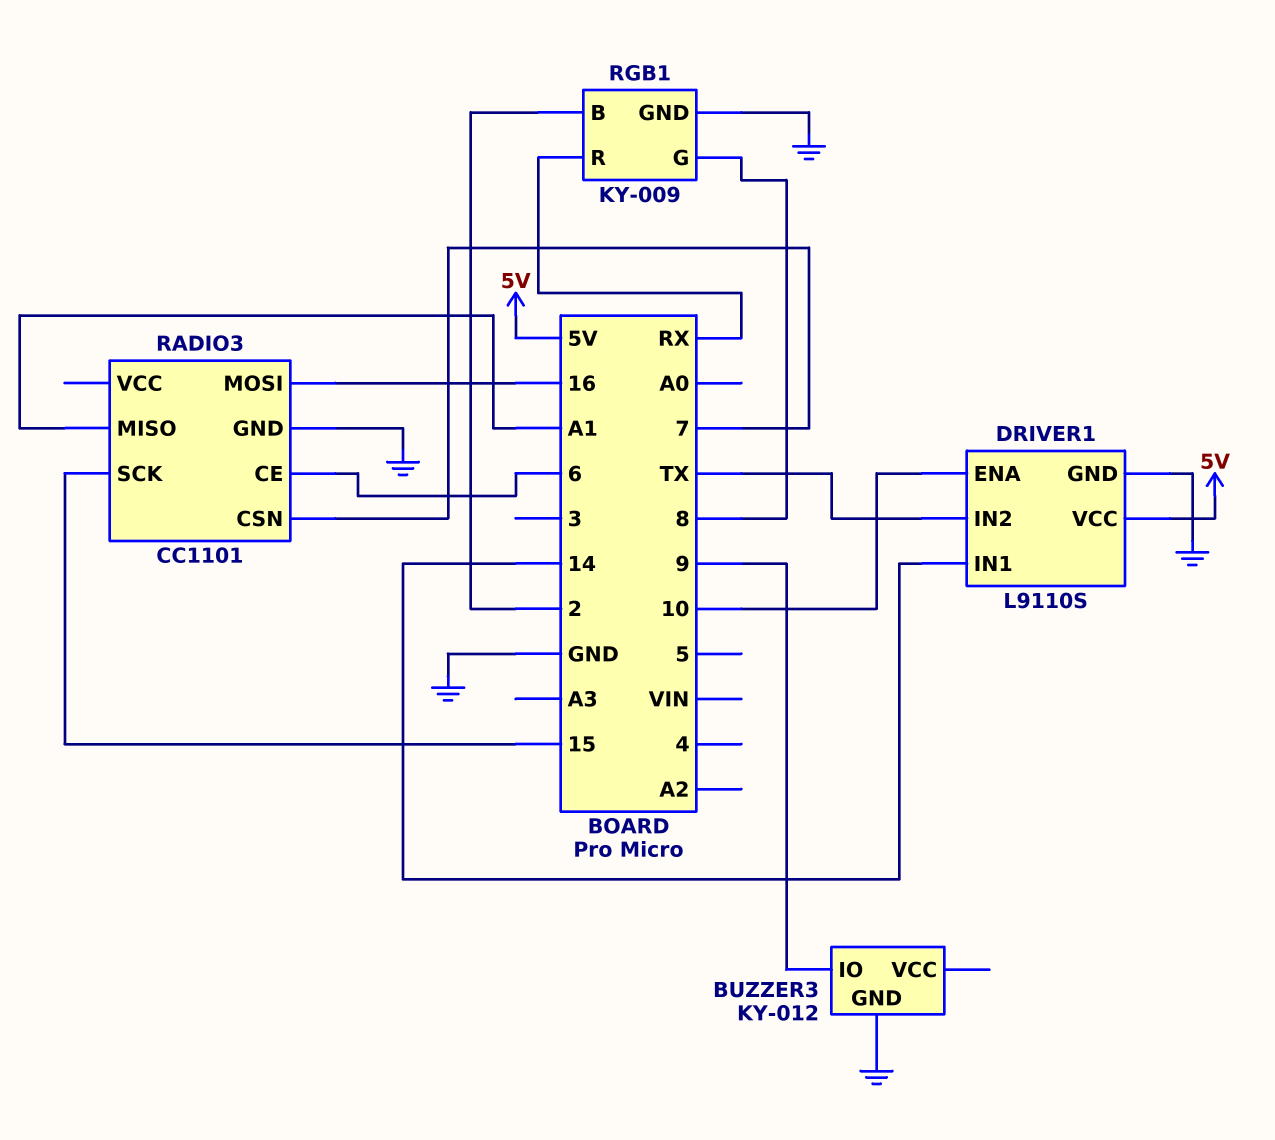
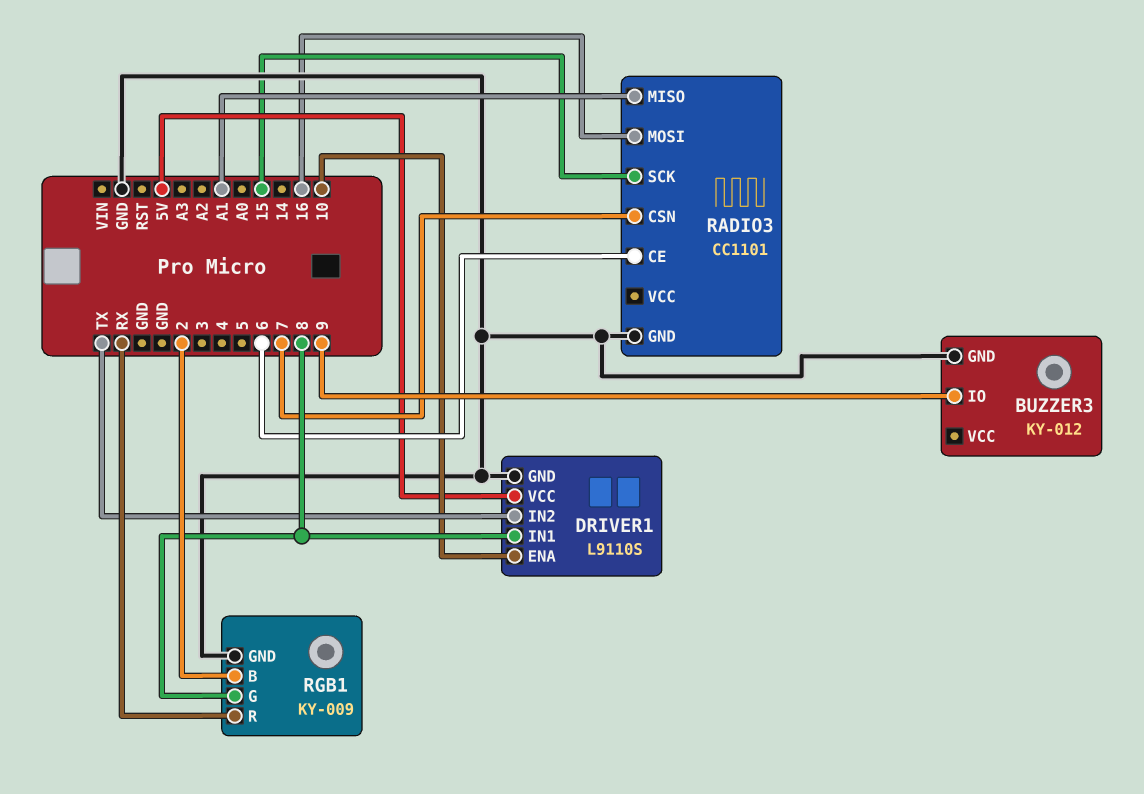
DRIVER1 pin IN1: 14 -> 8

